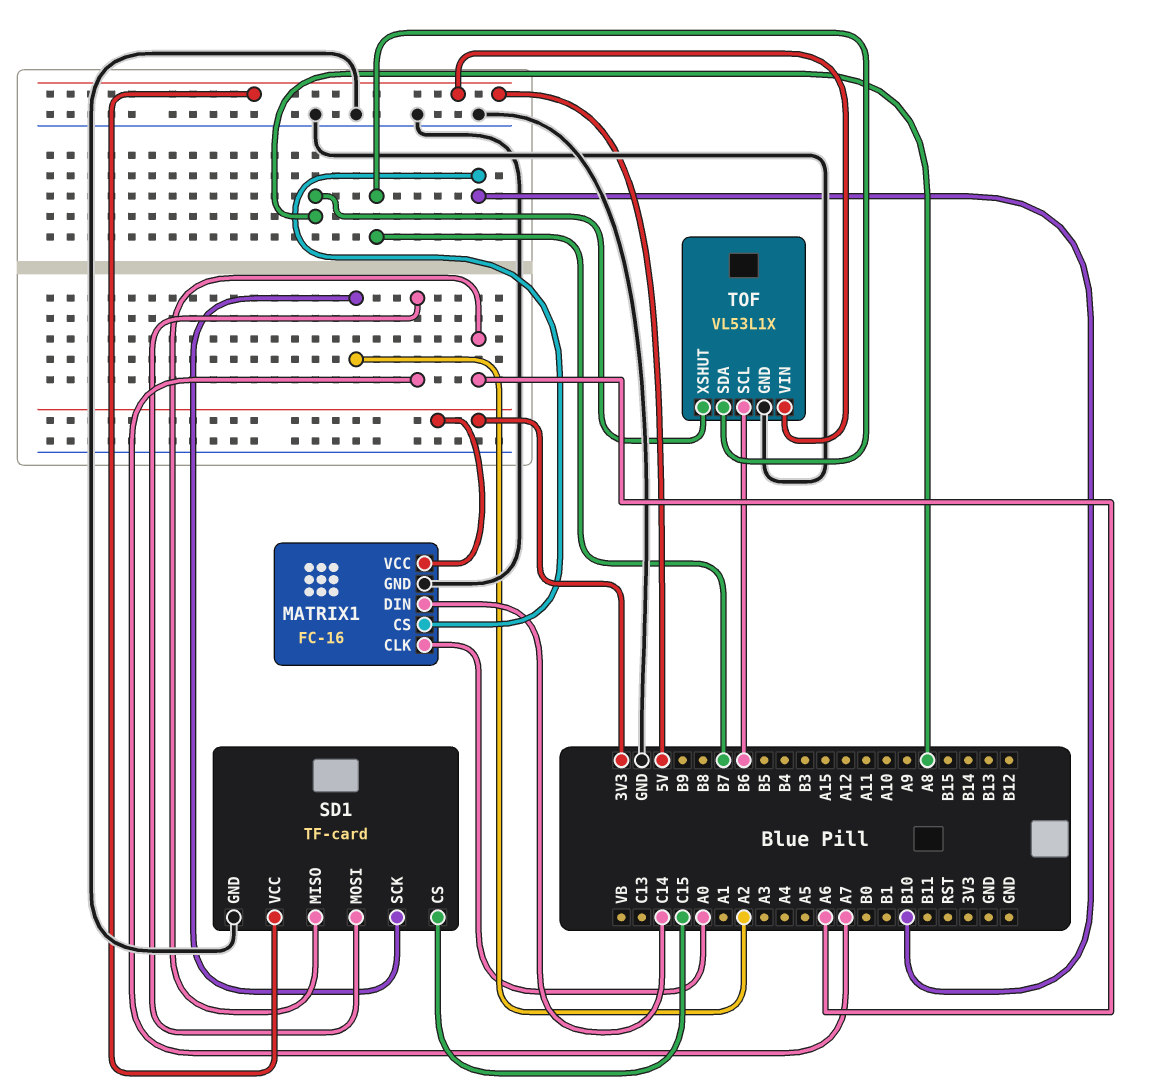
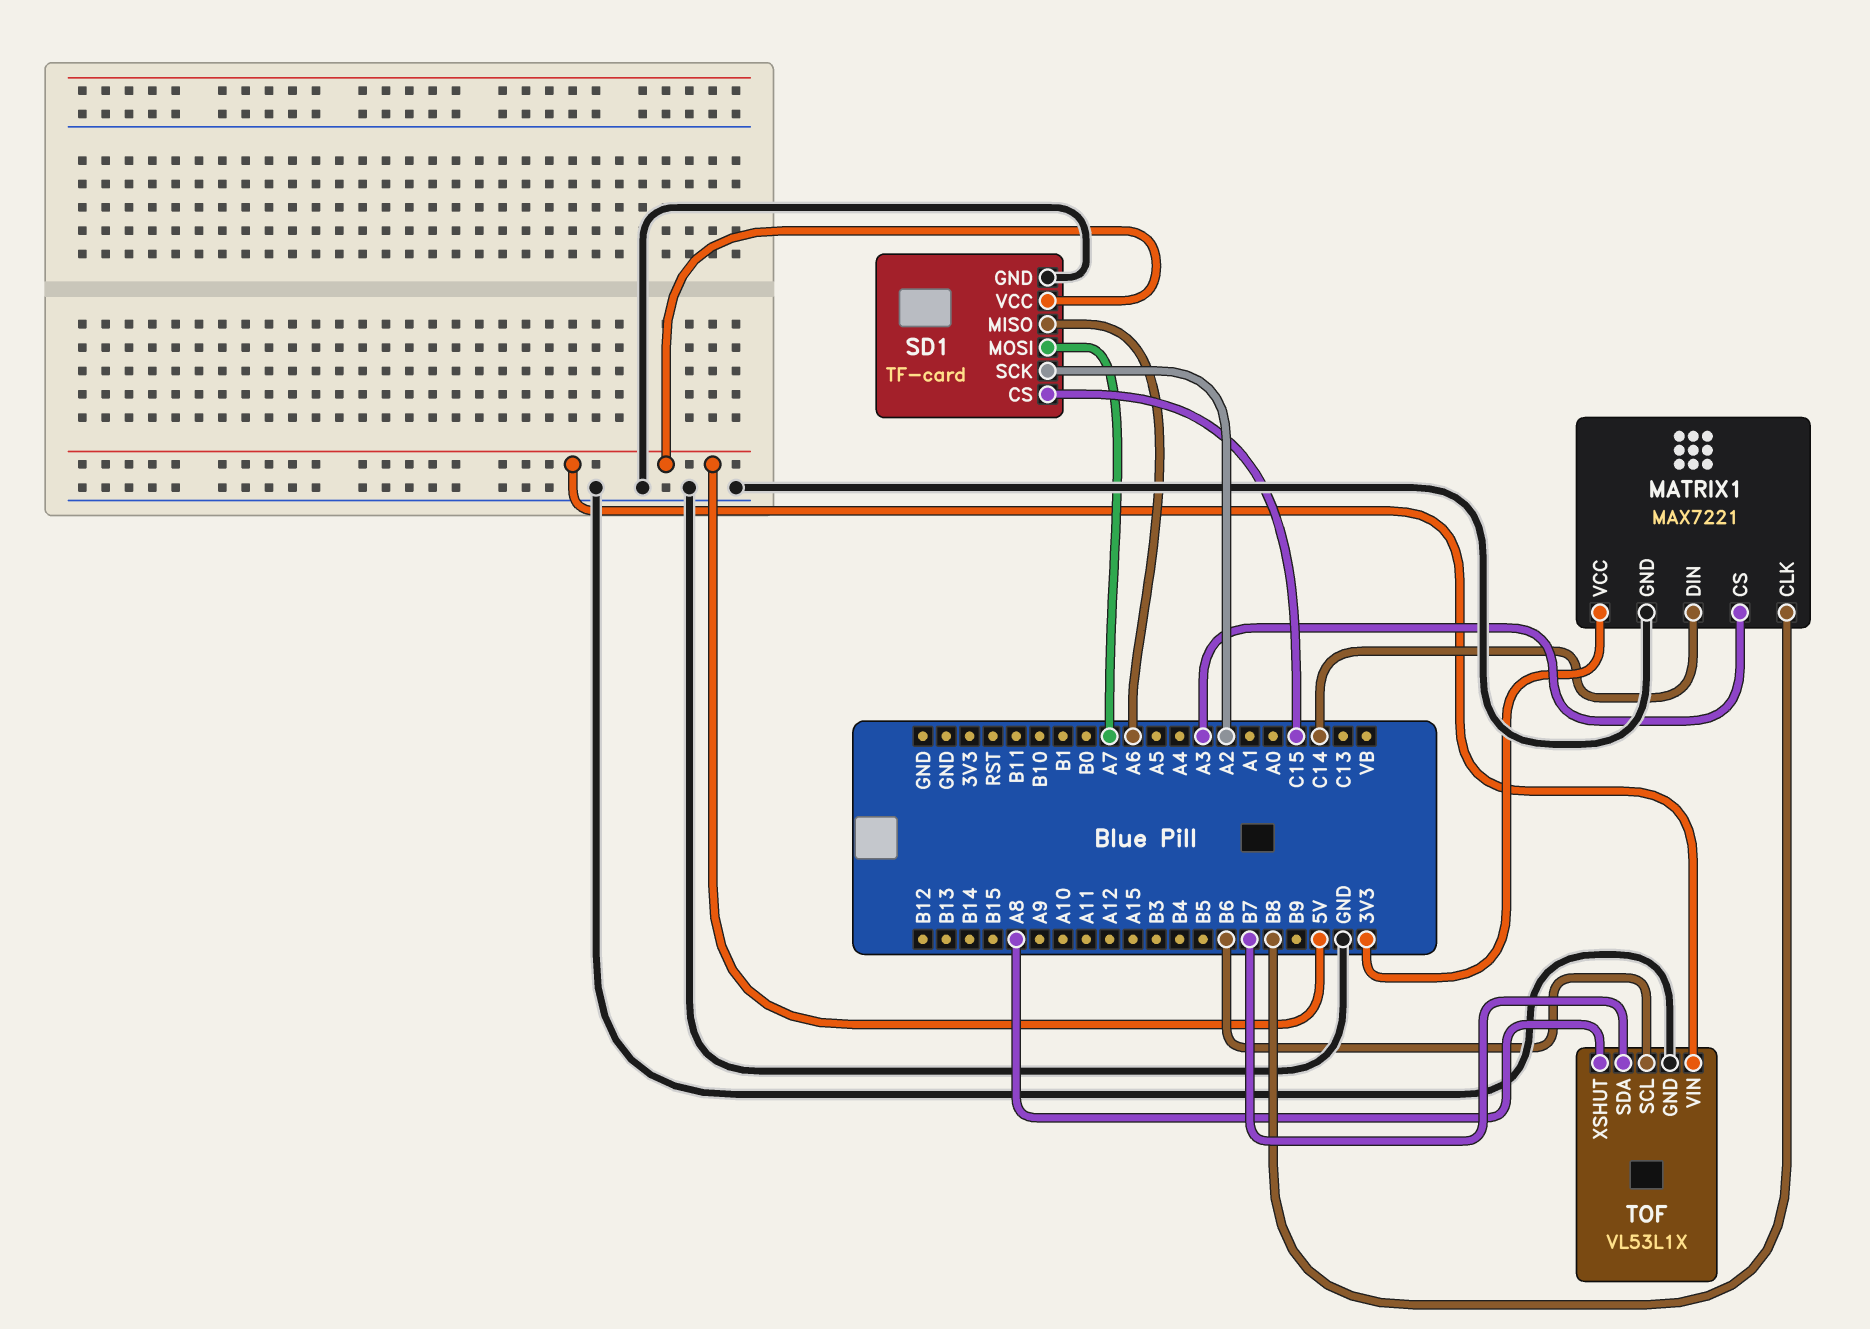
MATRIX1: FC-16 -> MAX7221
MATRIX1 pin CLK: A0 -> B8
MATRIX1 pin CS: B10 -> A3

